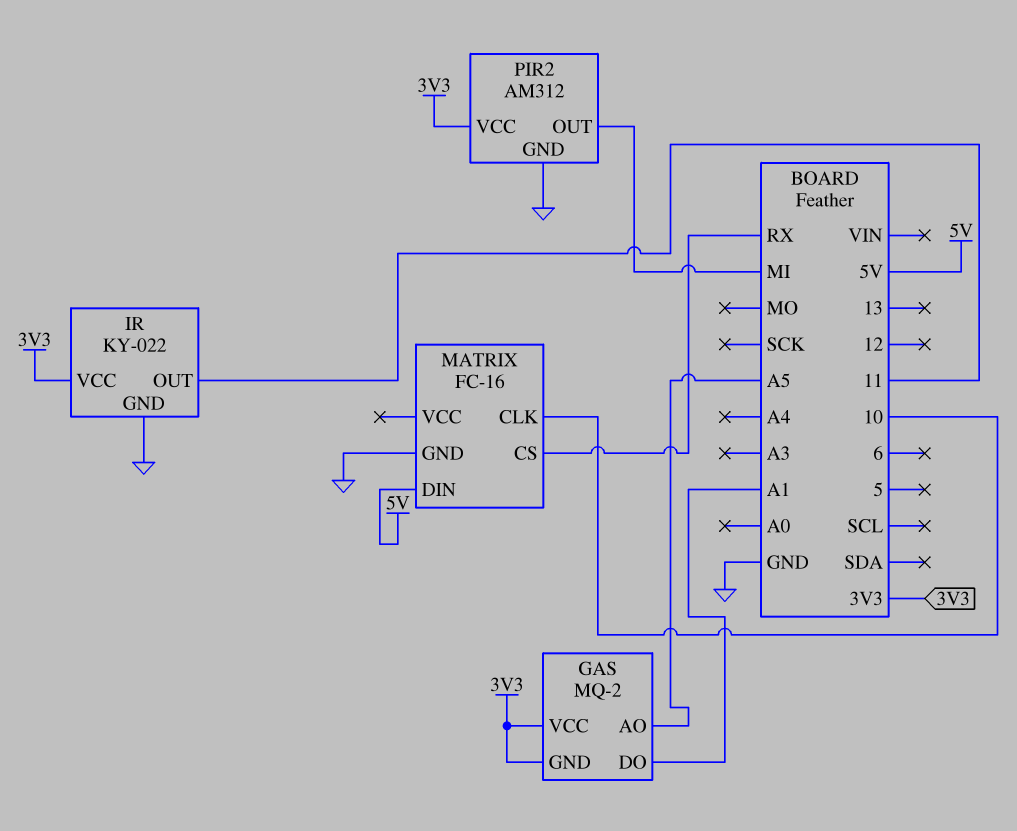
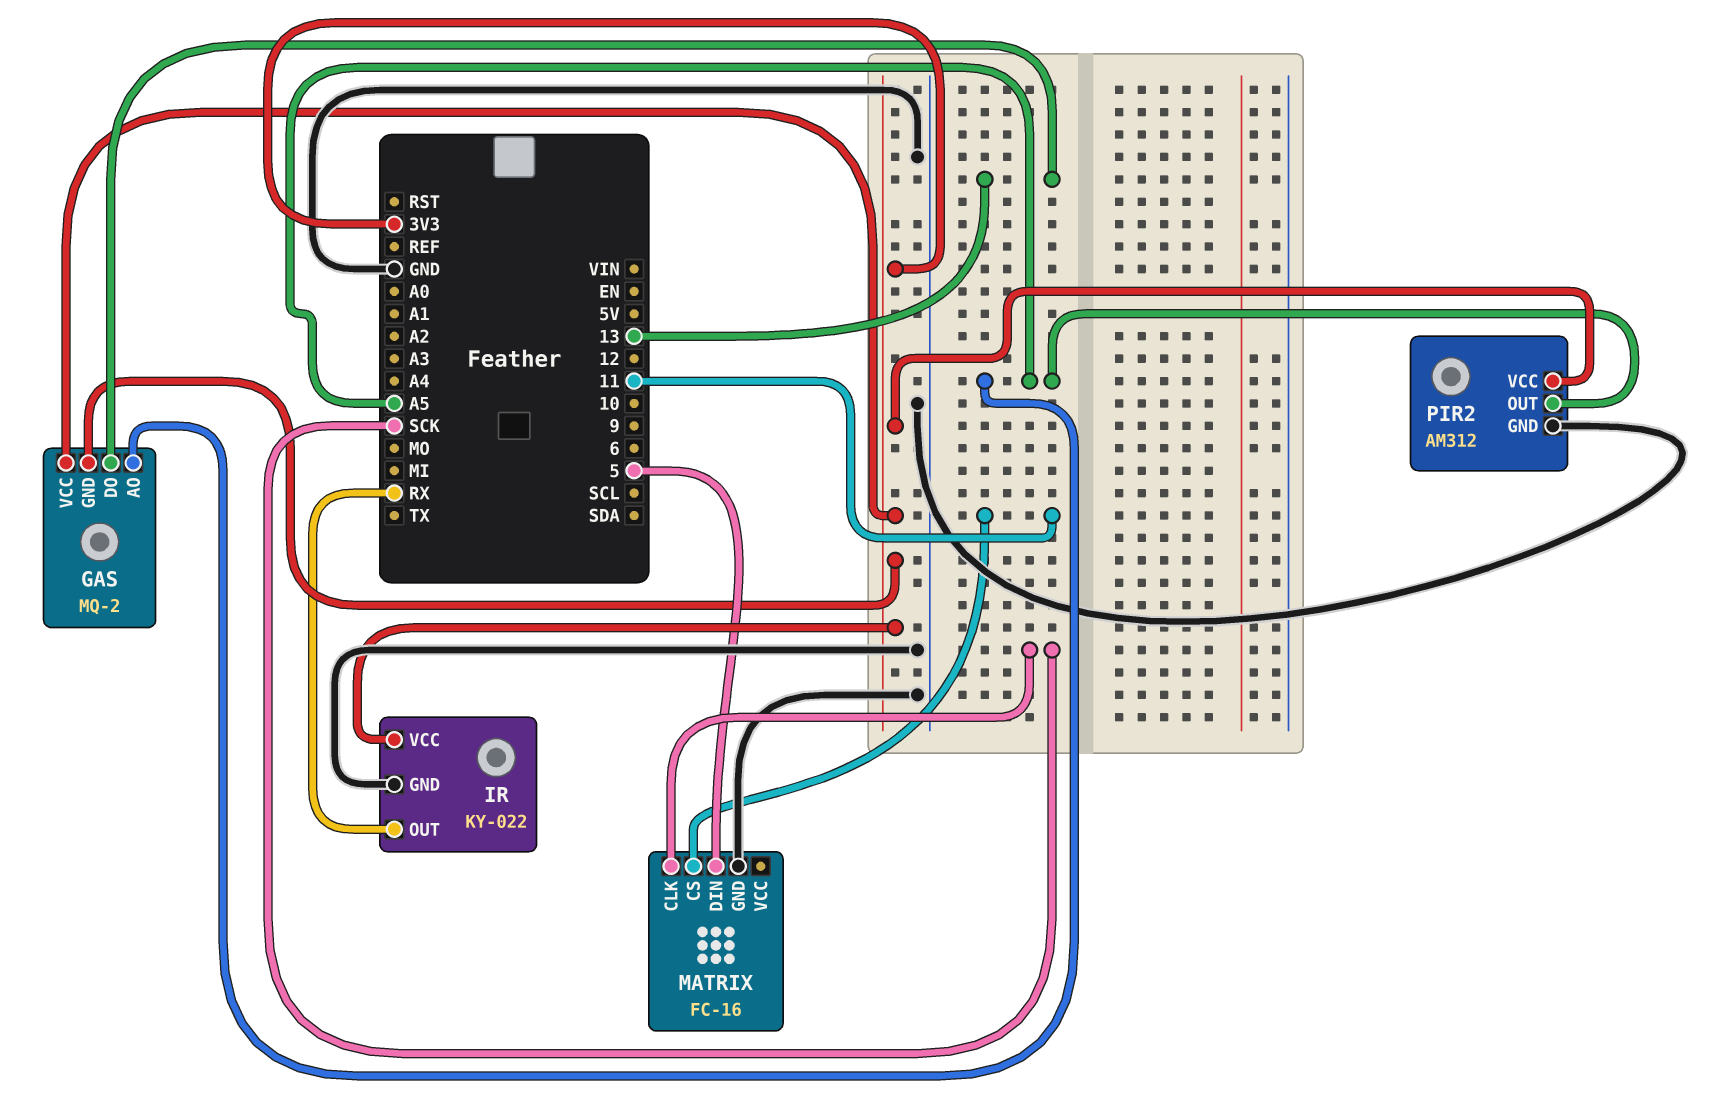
GAS pin DO: A1 -> 13
IR pin OUT: 11 -> RX
MATRIX pin CLK: 10 -> SCK
MATRIX pin CS: RX -> 11
MATRIX pin DIN: 5V -> 5
PIR2 pin OUT: MI -> A5

